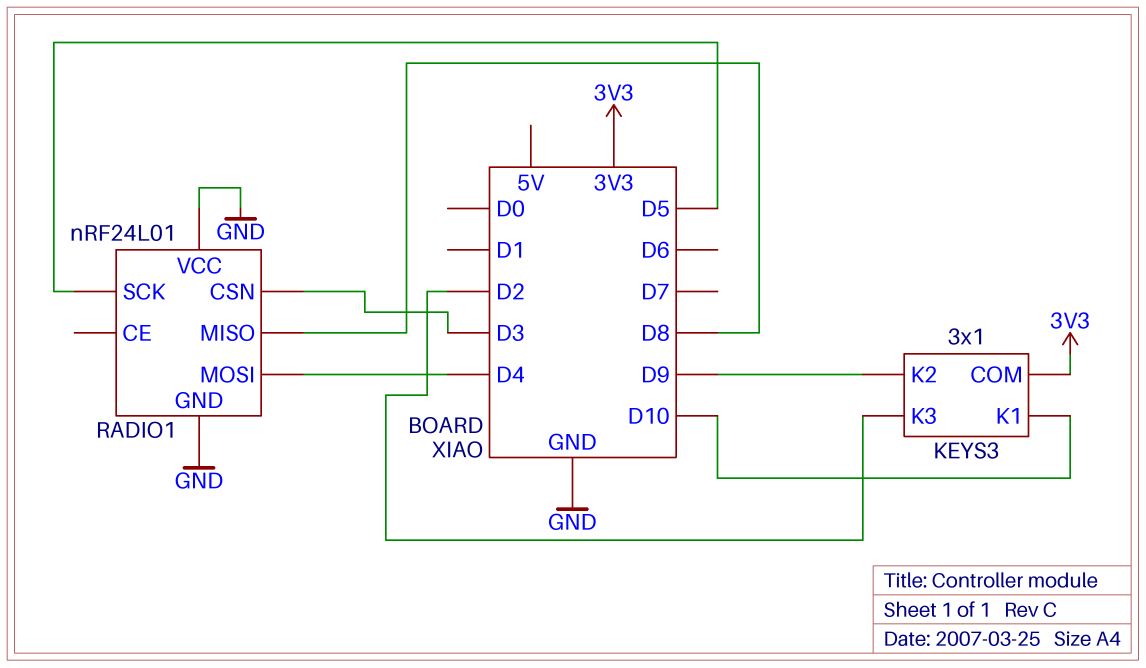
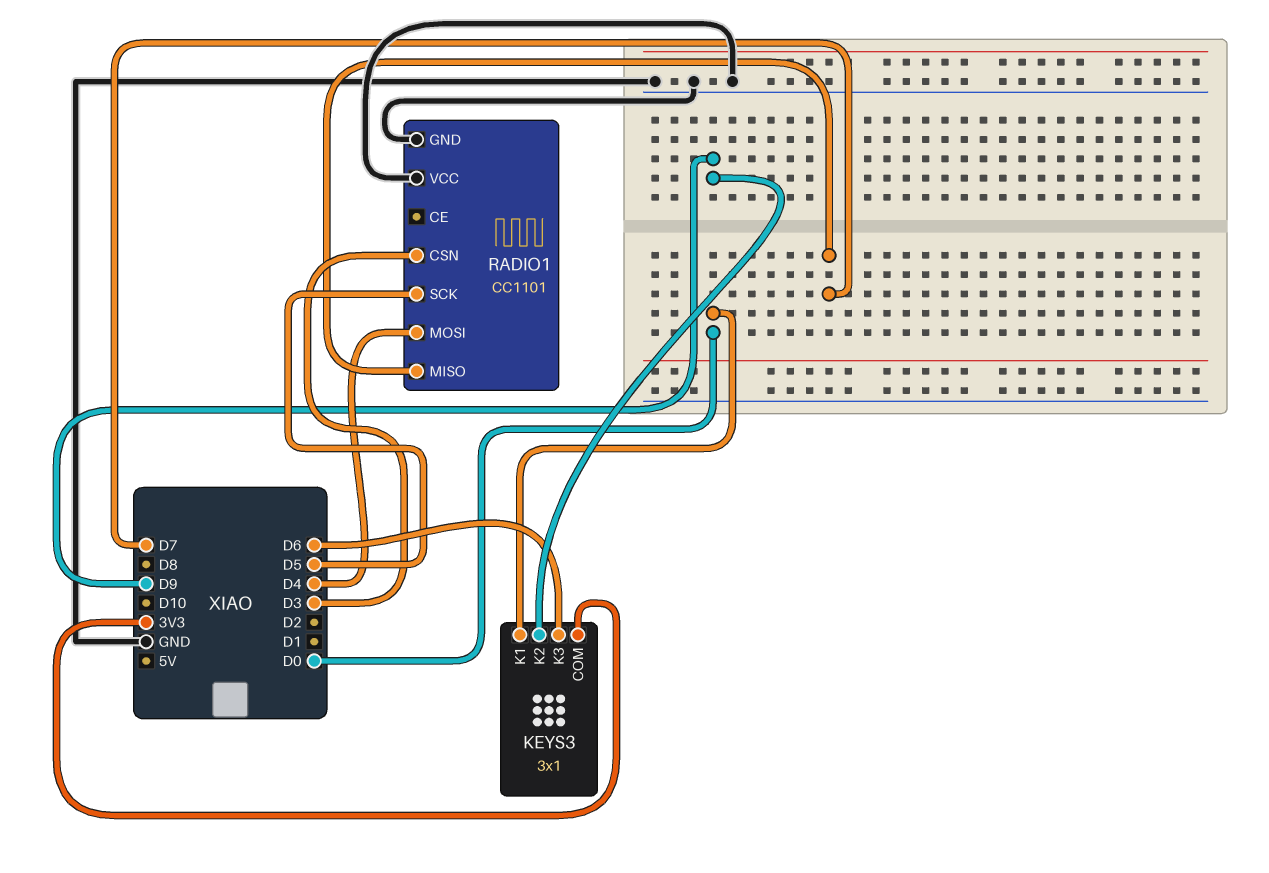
KEYS3 pin K1: D10 -> D0
KEYS3 pin K3: D2 -> D6
RADIO1: nRF24L01 -> CC1101
RADIO1 pin MISO: D8 -> D7

